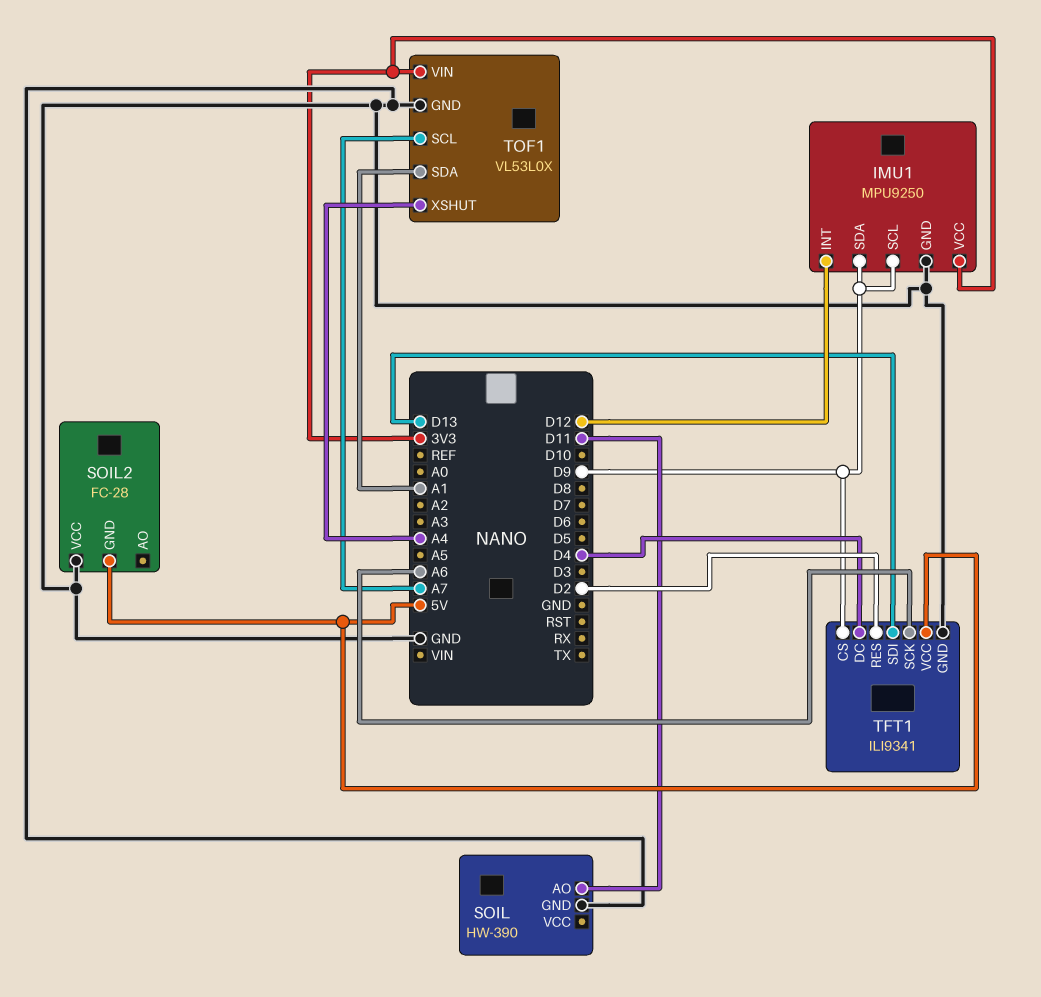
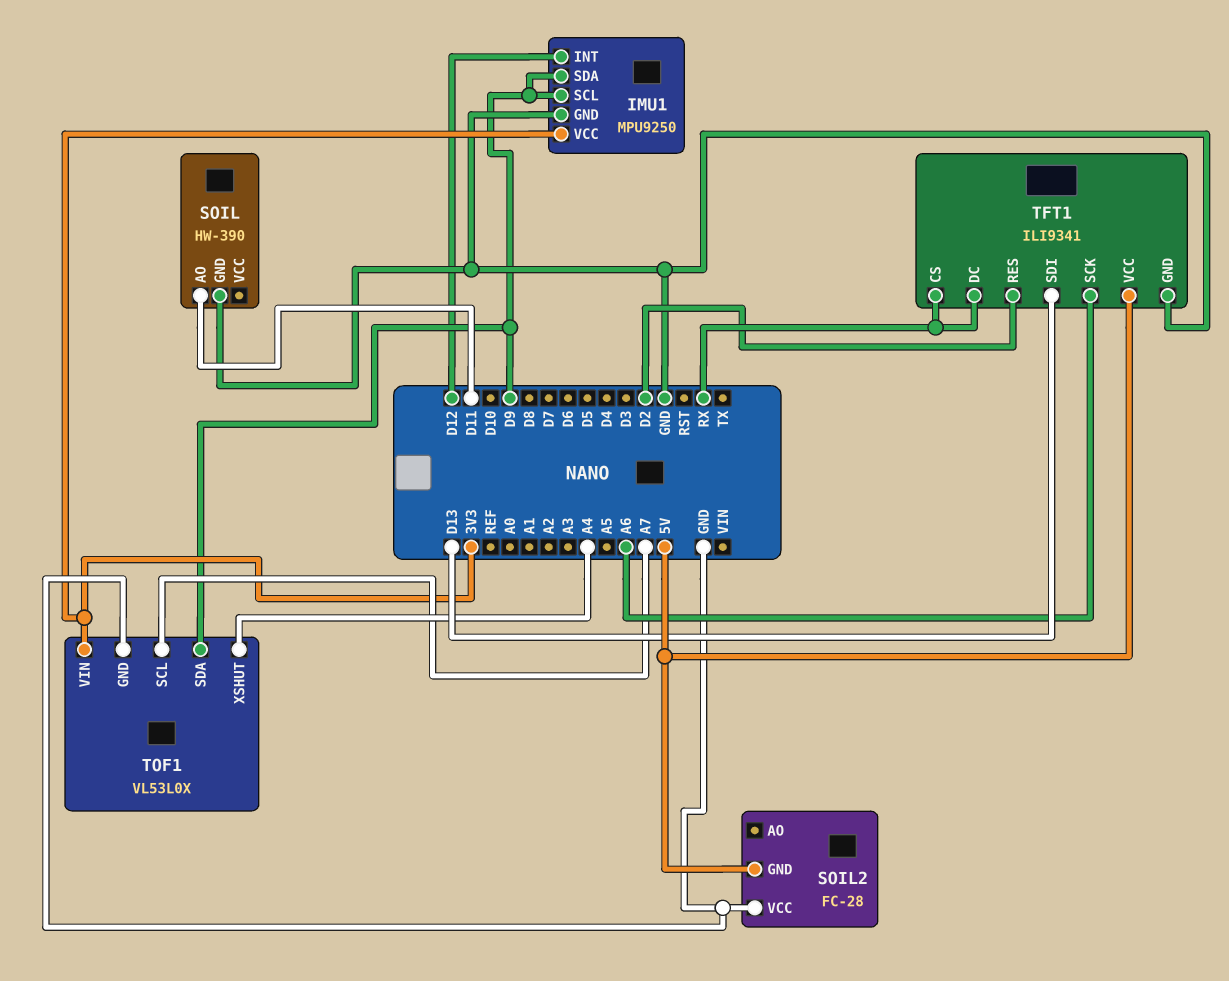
TFT1 pin CS: D9 -> RX
TFT1 pin DC: D4 -> RX
TOF1 pin SDA: A1 -> D9

